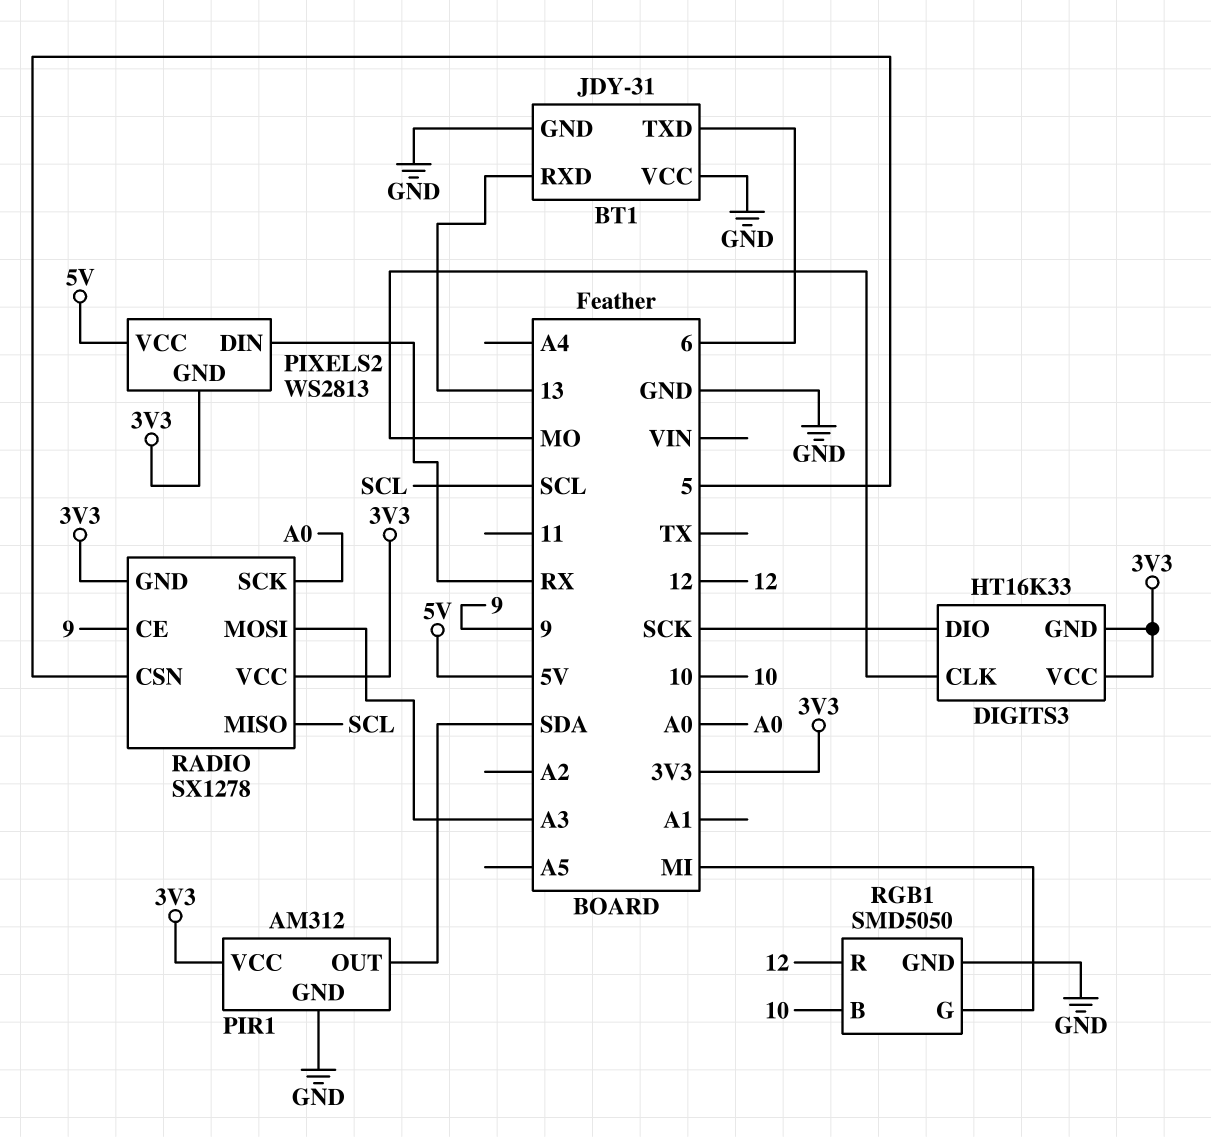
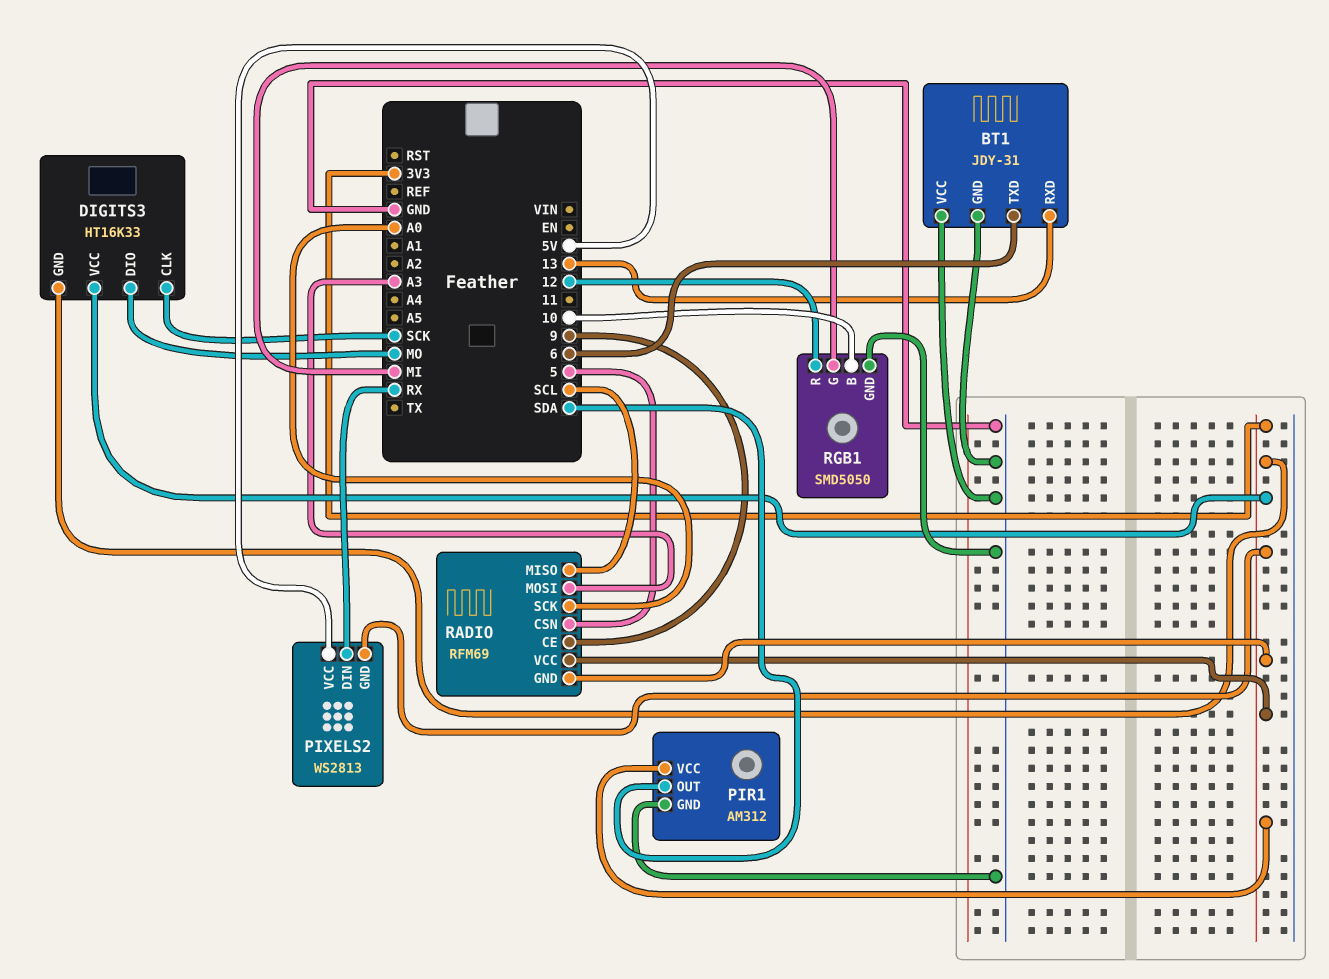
DIGITS3 pin CLK: MO -> SCK
DIGITS3 pin DIO: SCK -> MO
RADIO: SX1278 -> RFM69

